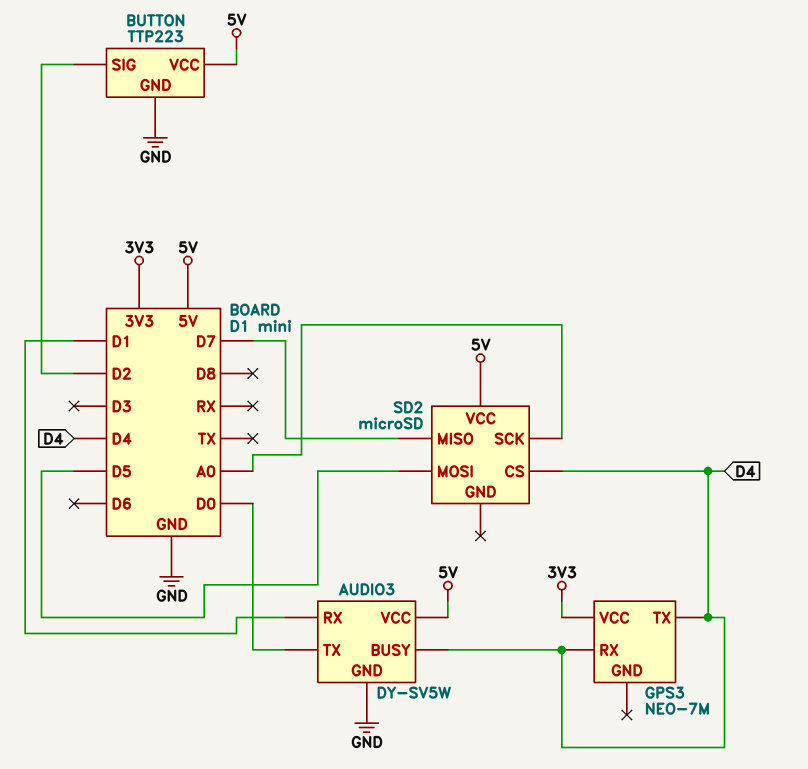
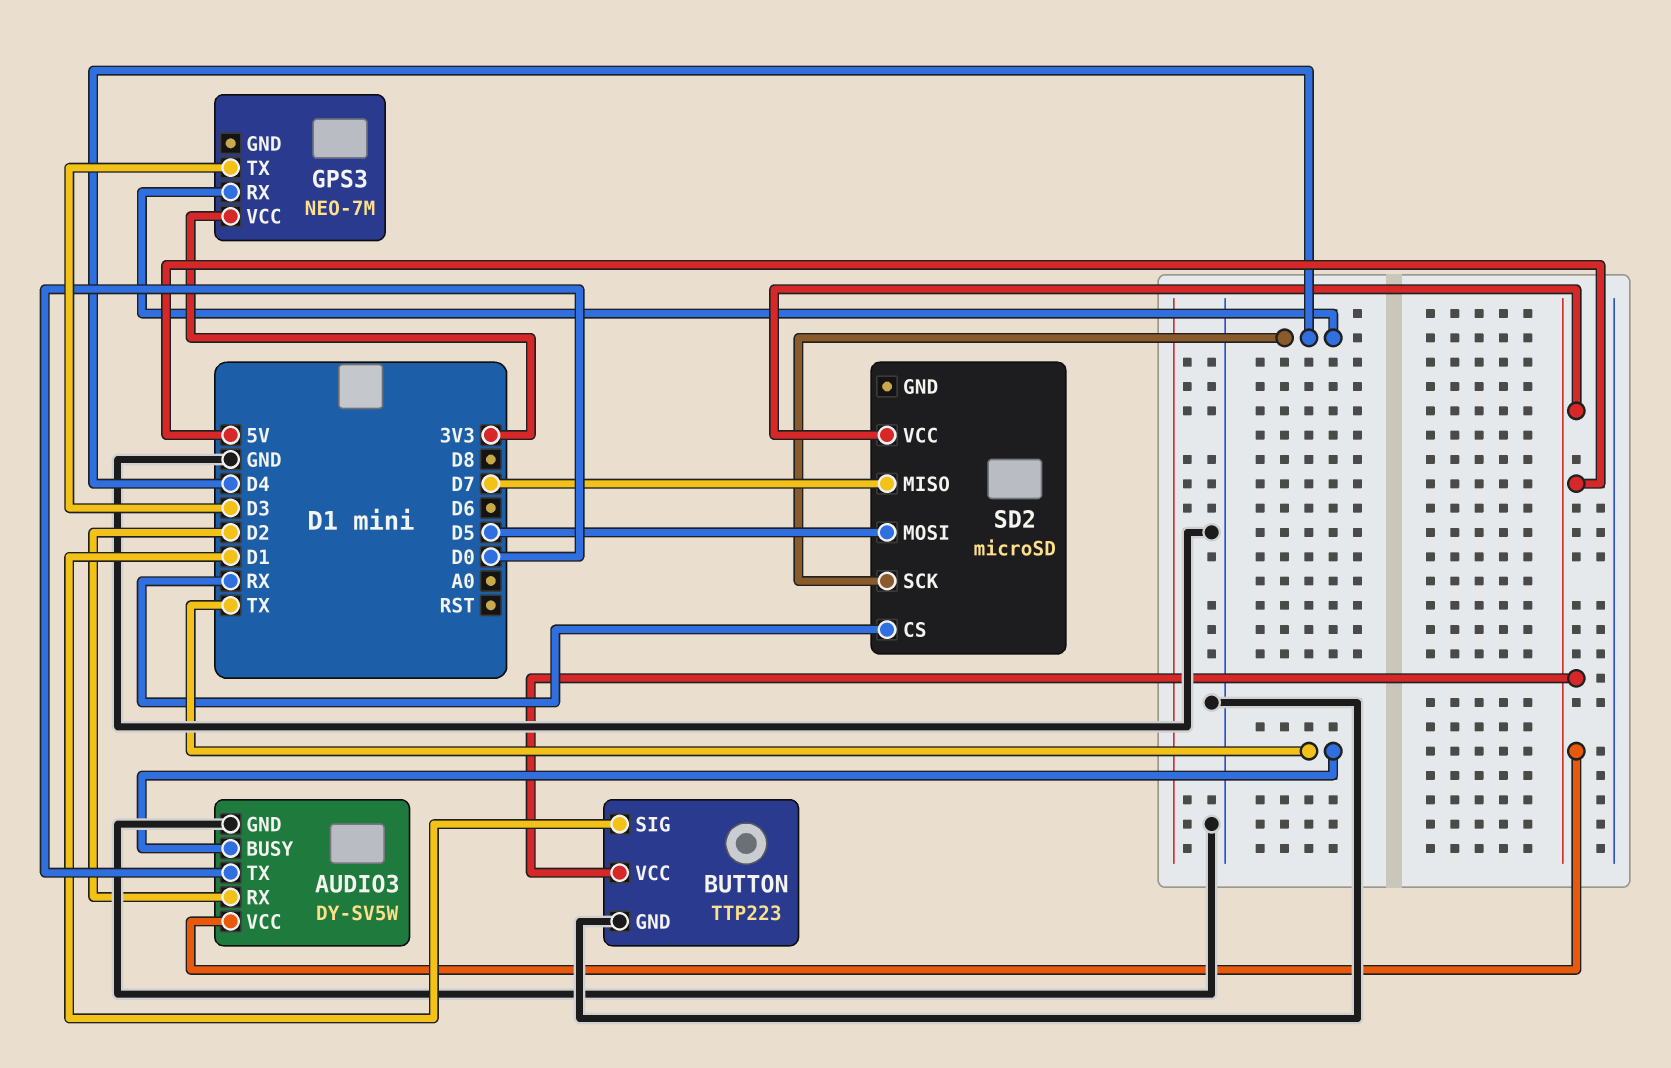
AUDIO3 pin BUSY: D4 -> TX
AUDIO3 pin RX: D1 -> D2
BUTTON pin SIG: D2 -> D1
GPS3 pin TX: D4 -> D3
SD2 pin CS: D4 -> RX
SD2 pin SCK: A0 -> D4

